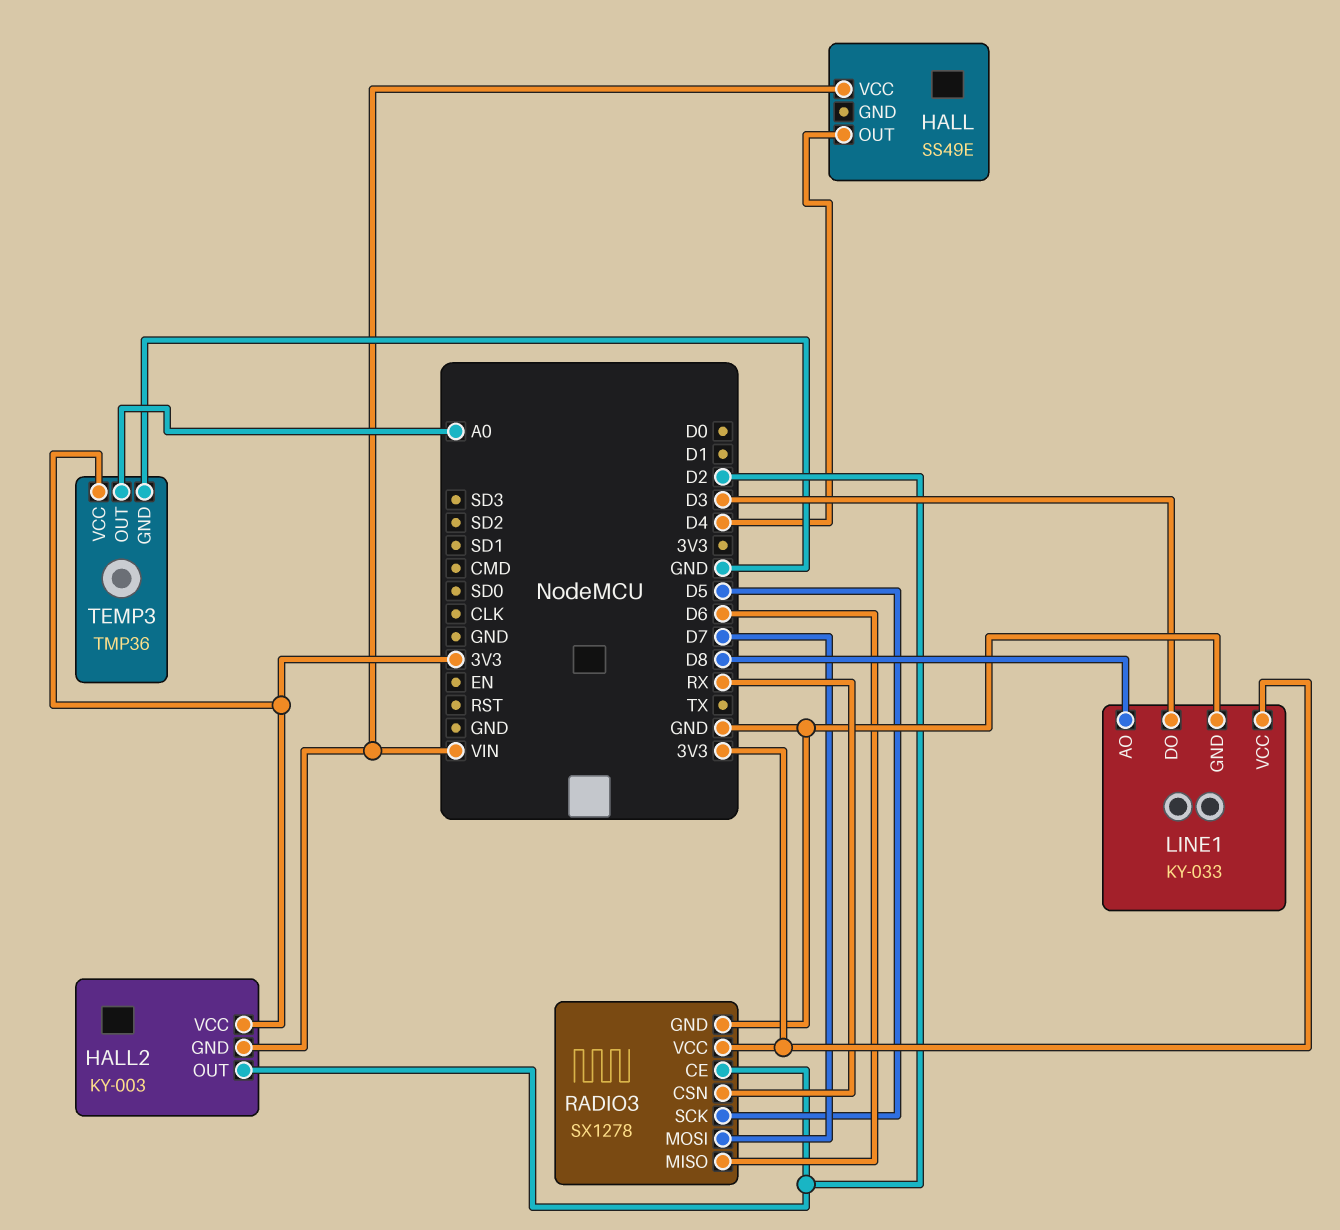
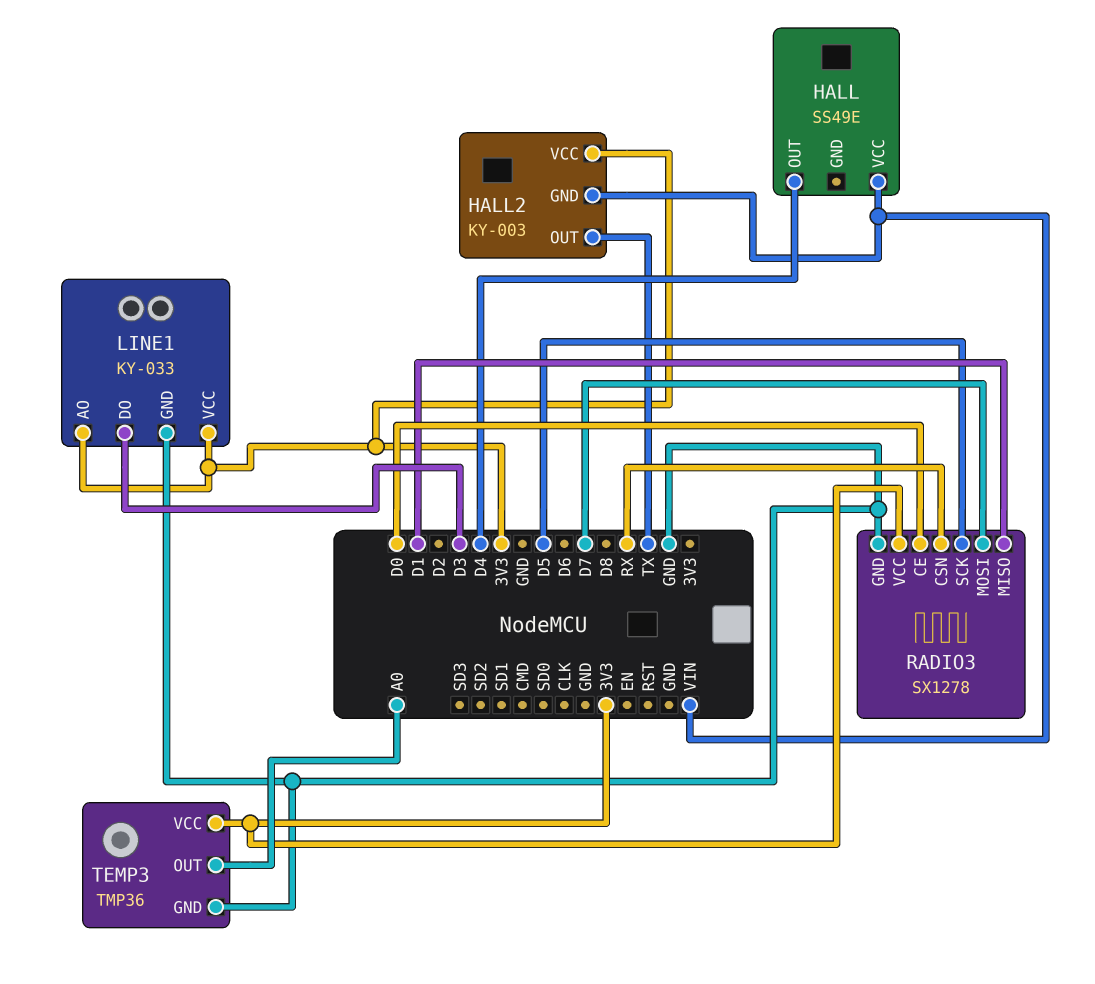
HALL2 pin OUT: D2 -> TX
LINE1 pin AO: D8 -> 3V3
RADIO3 pin CE: D2 -> D0
RADIO3 pin MISO: D6 -> D1

